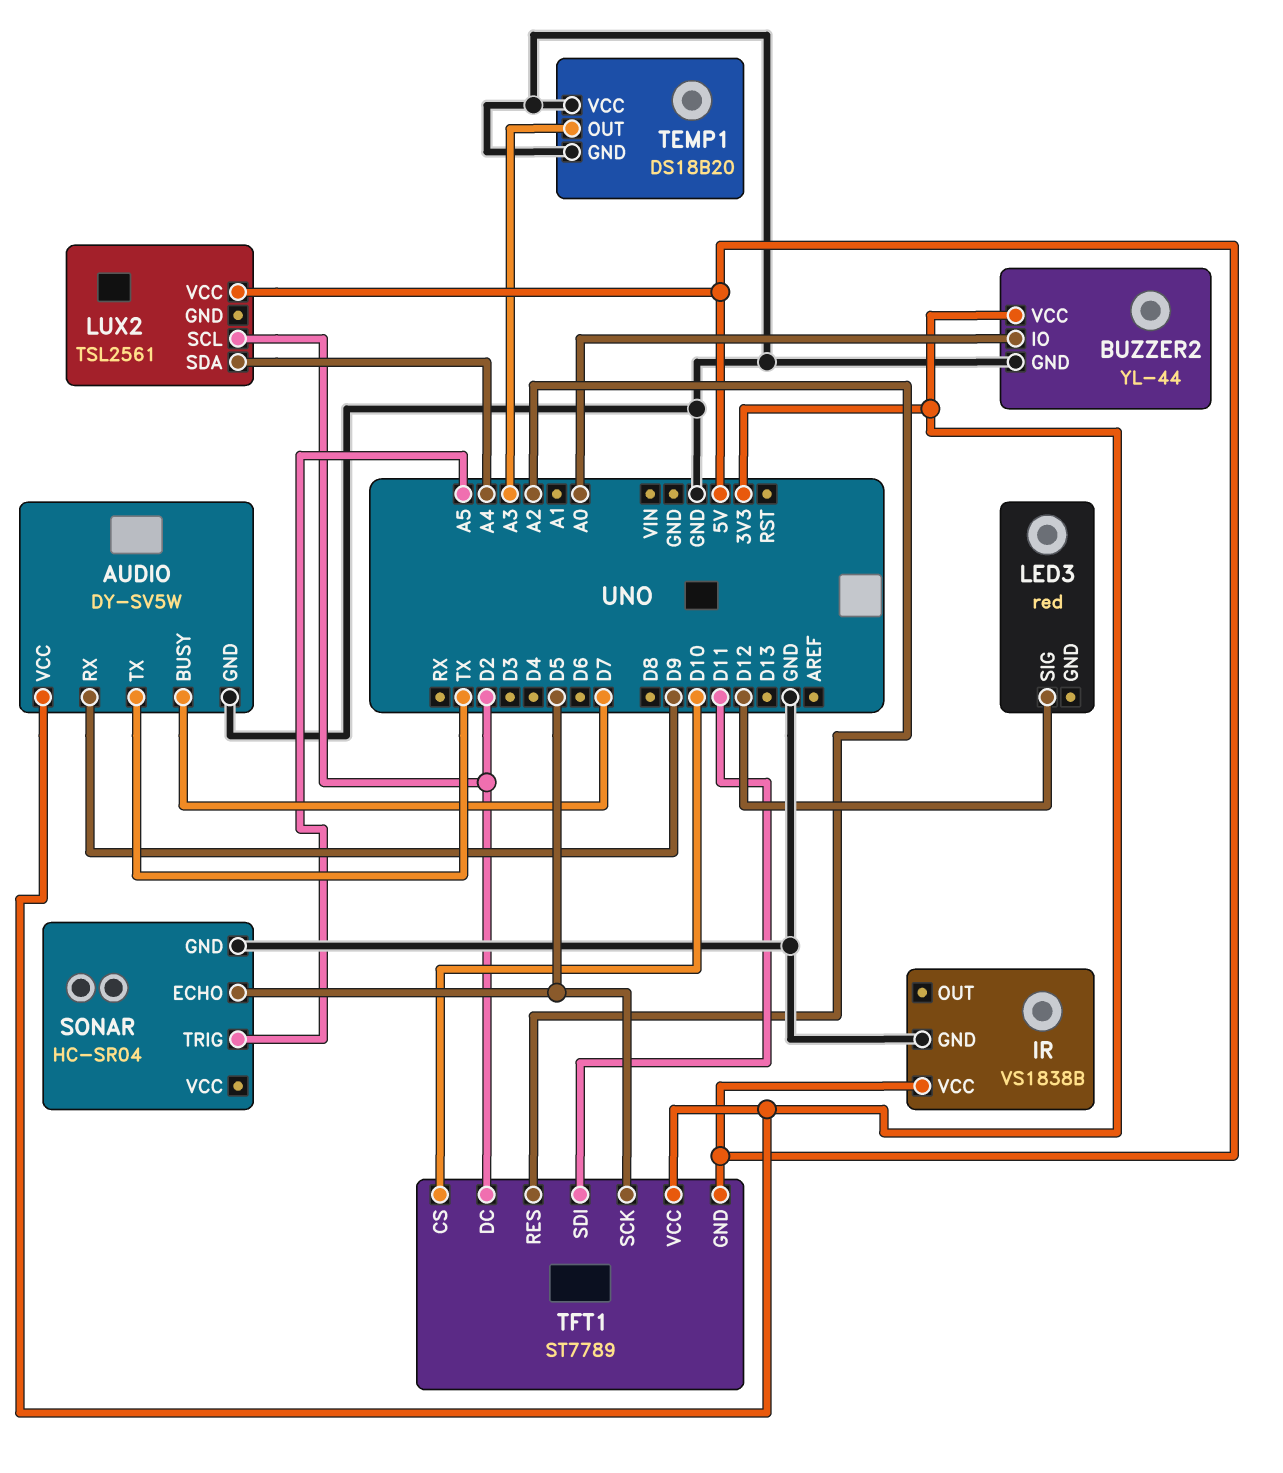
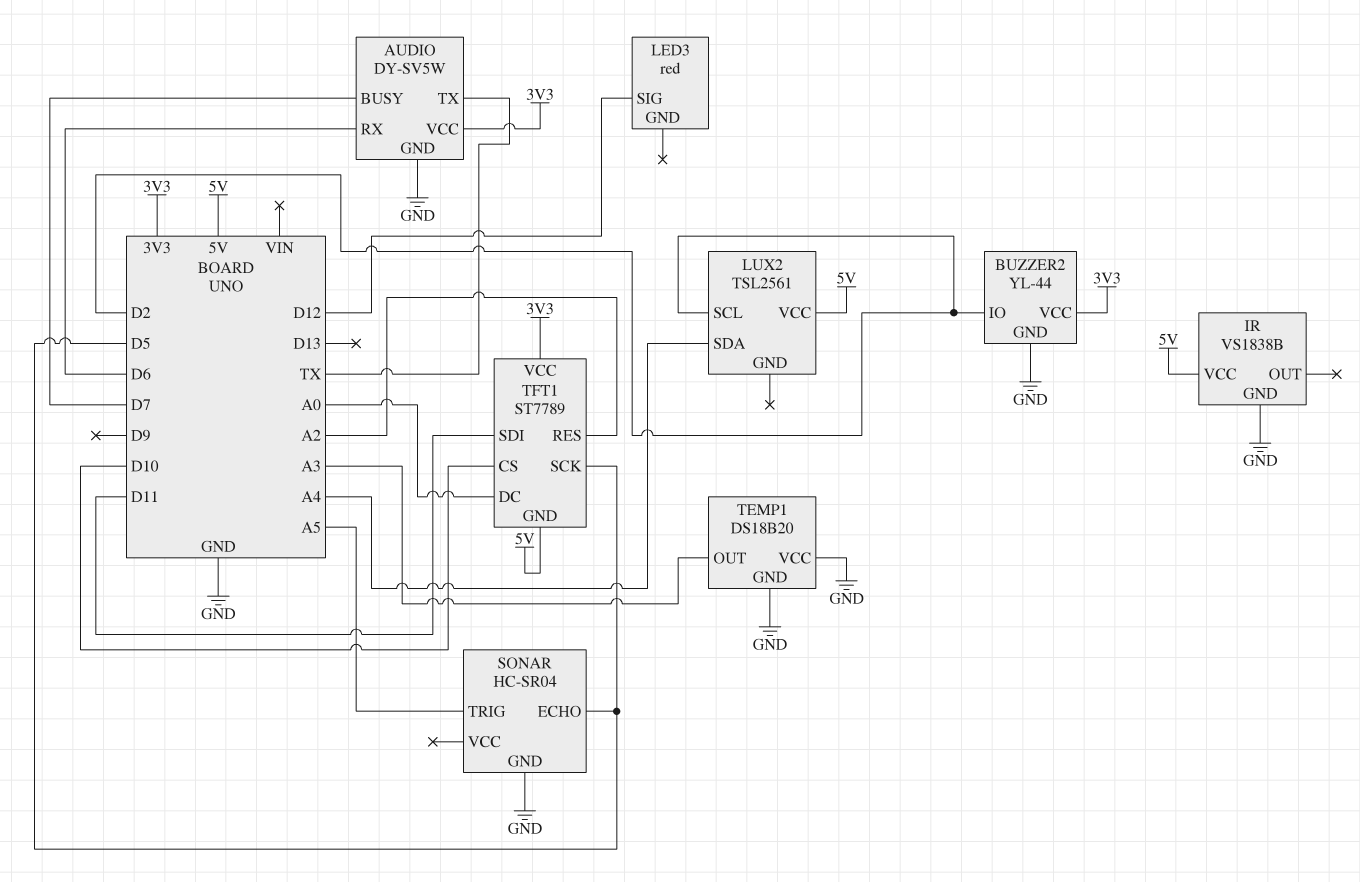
AUDIO pin RX: D9 -> D6
BUZZER2 pin IO: A0 -> D2
TFT1 pin DC: D2 -> A0

